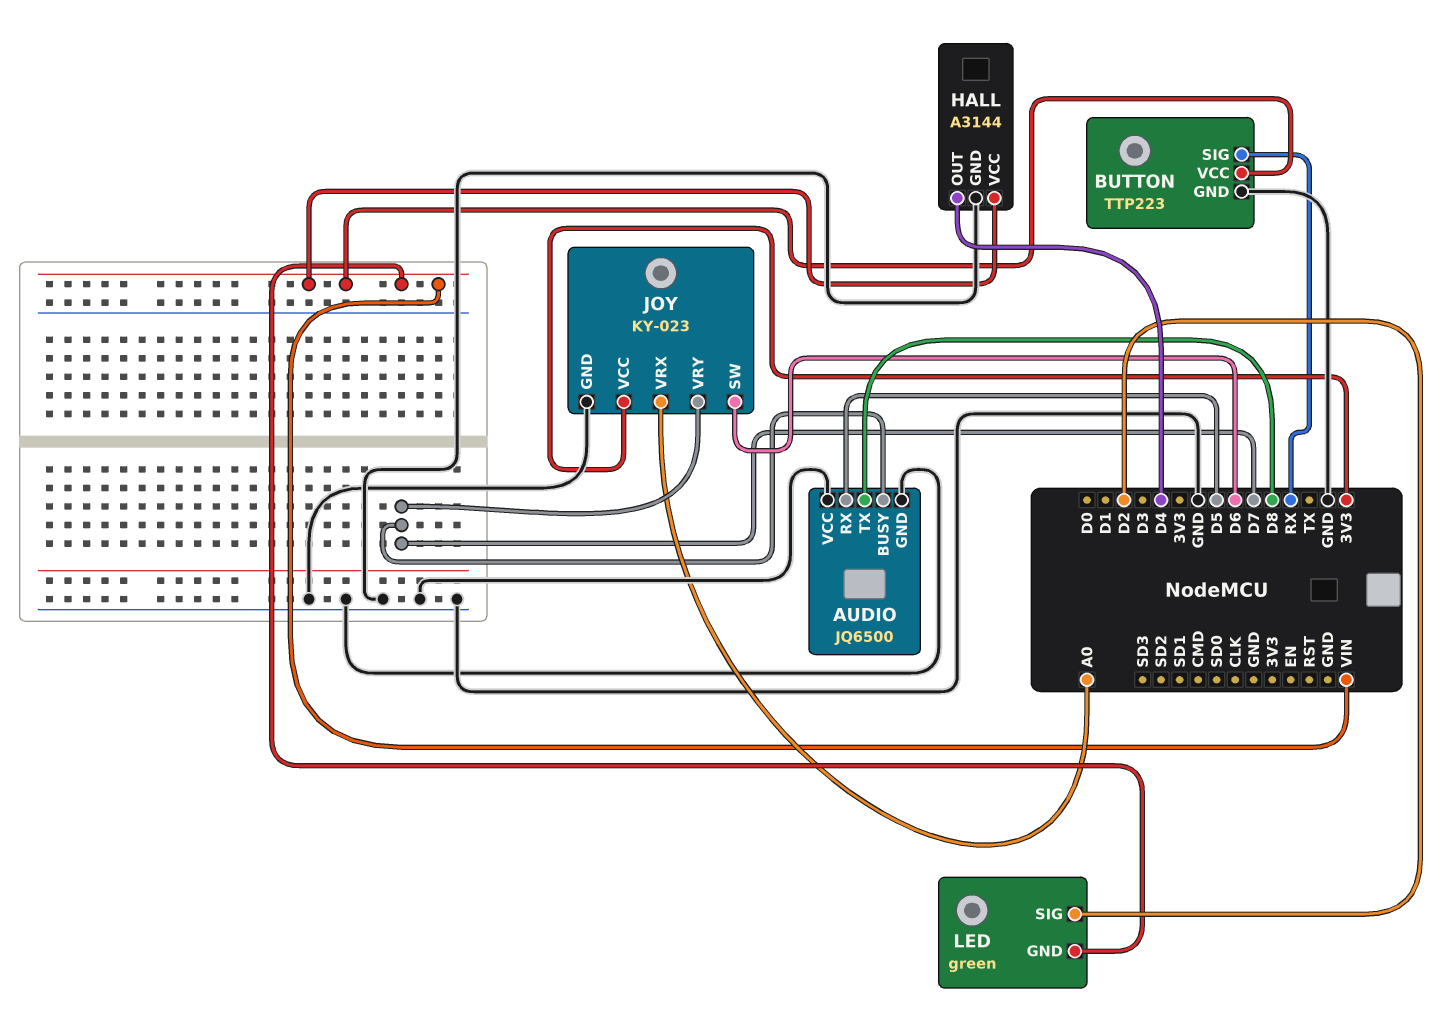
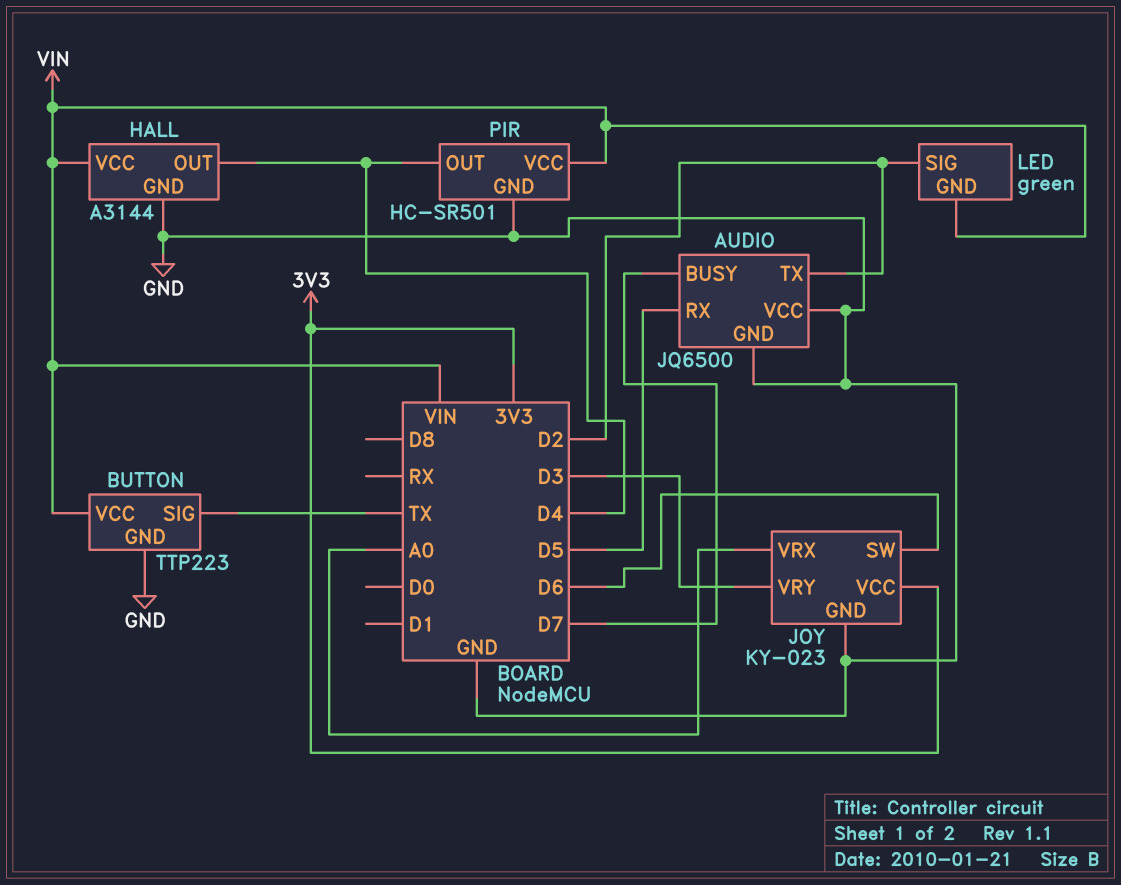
AUDIO pin TX: D8 -> D2
BUTTON pin SIG: RX -> TX
JOY pin VRY: D7 -> D3
PIR: none -> HC-SR501
PIR pin GND: none -> GND
PIR pin OUT: none -> D4
PIR pin VCC: none -> VIN

